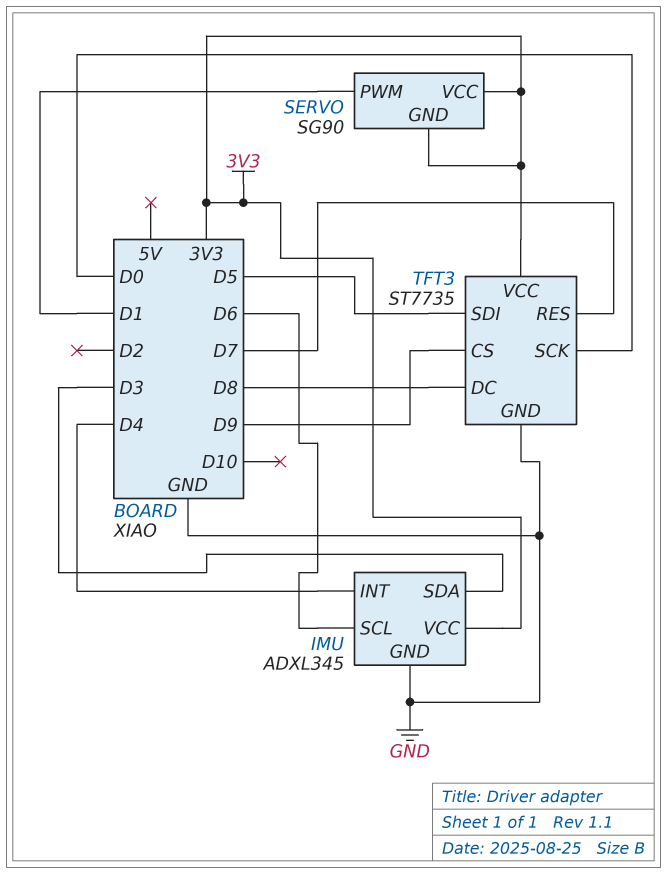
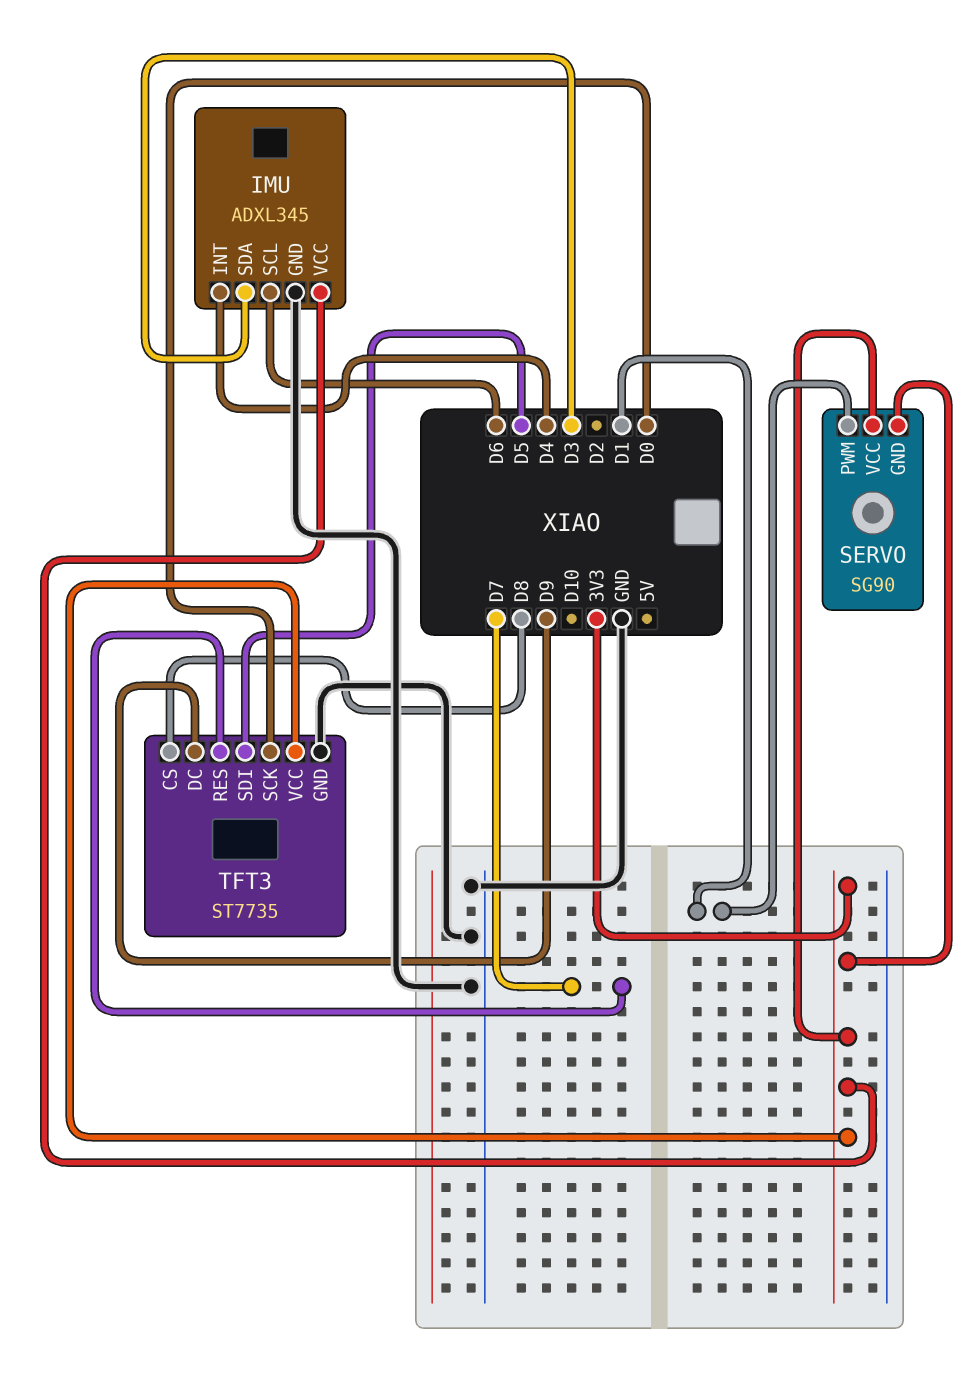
TFT3 pin CS: D9 -> D8
TFT3 pin DC: D8 -> D9

